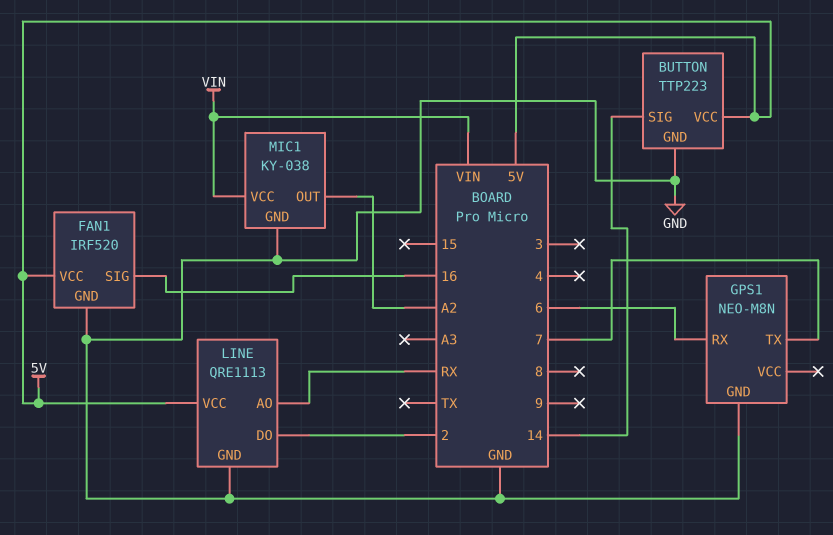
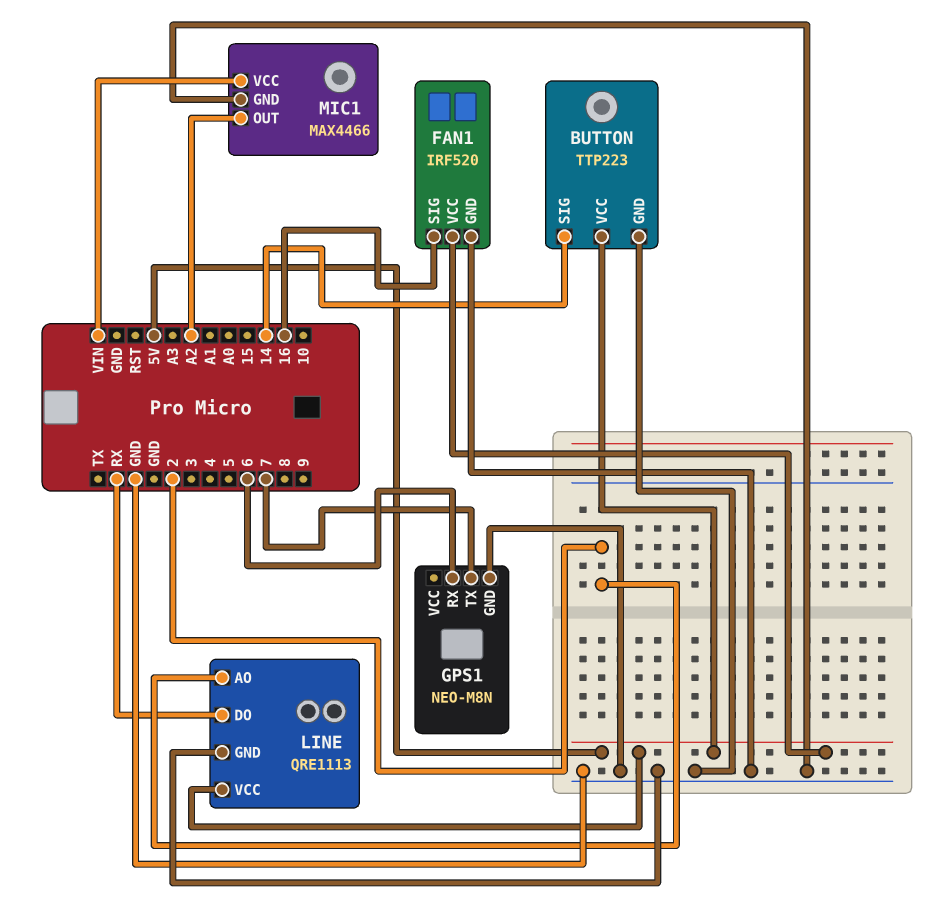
LINE pin AO: RX -> 2
LINE pin DO: 2 -> RX
MIC1: KY-038 -> MAX4466

